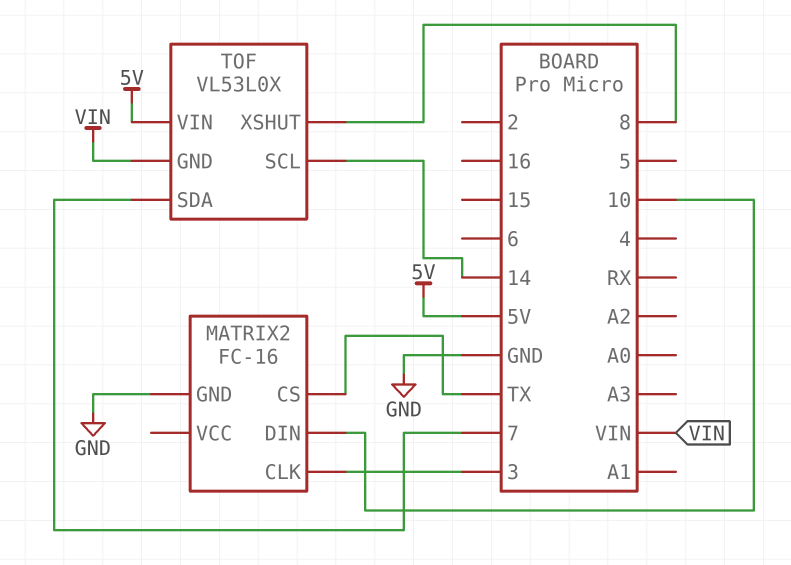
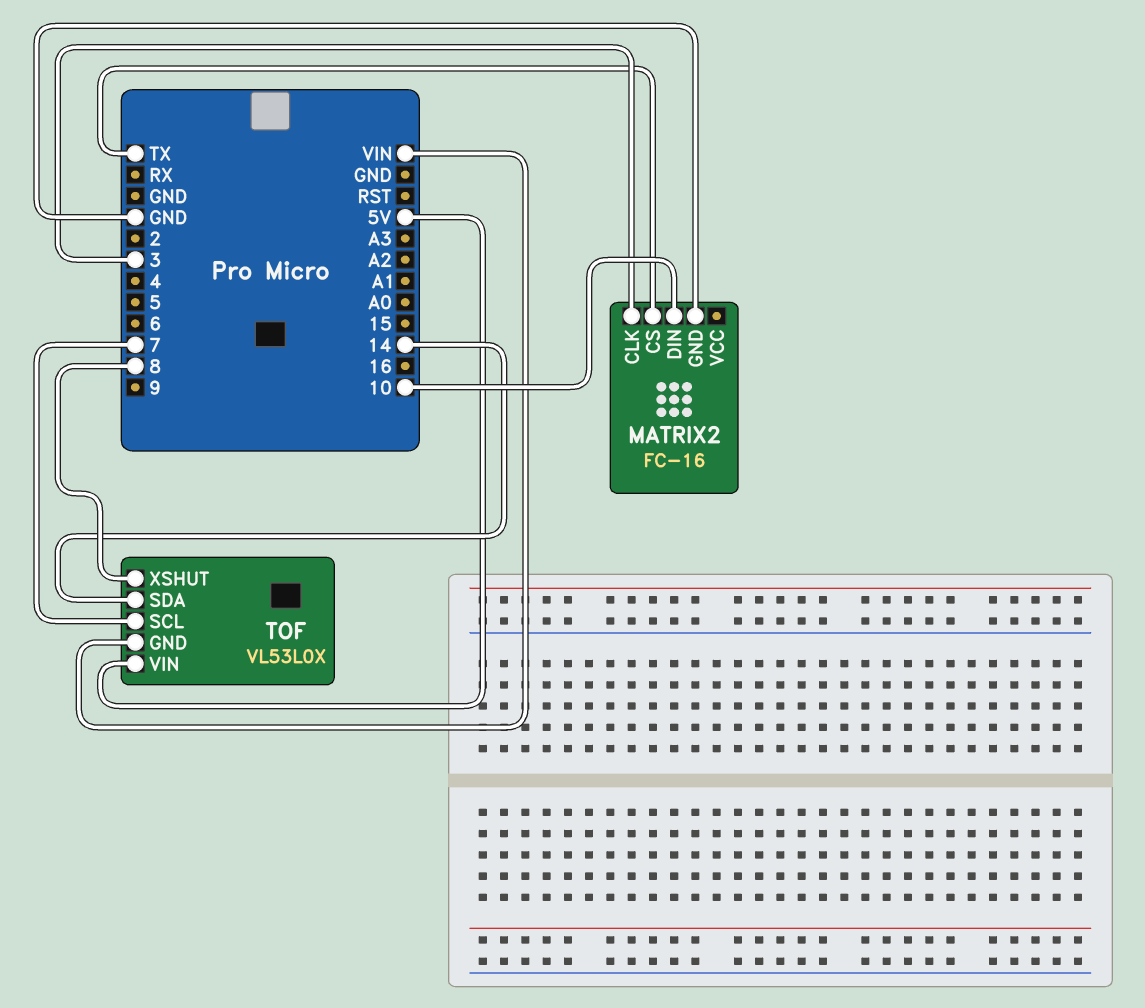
TOF pin SCL: 14 -> 7
TOF pin SDA: 7 -> 14

